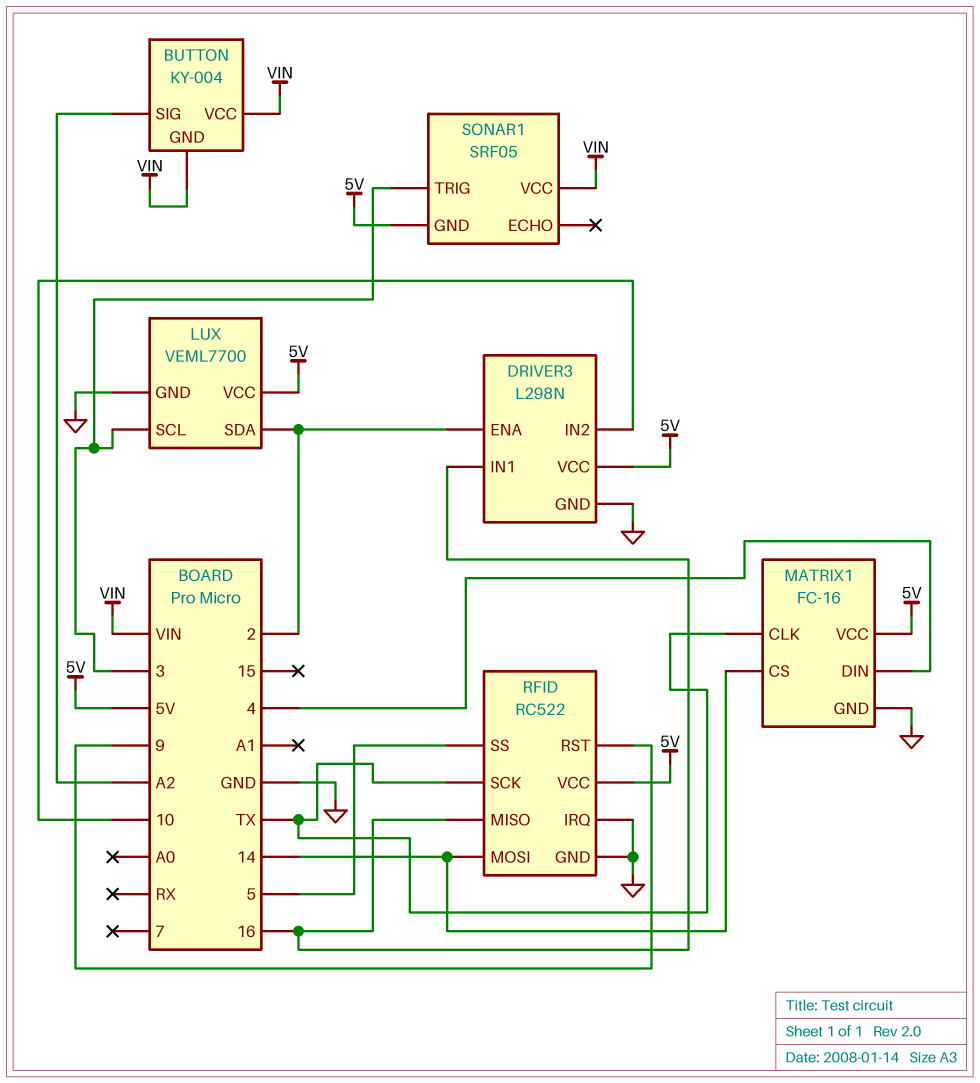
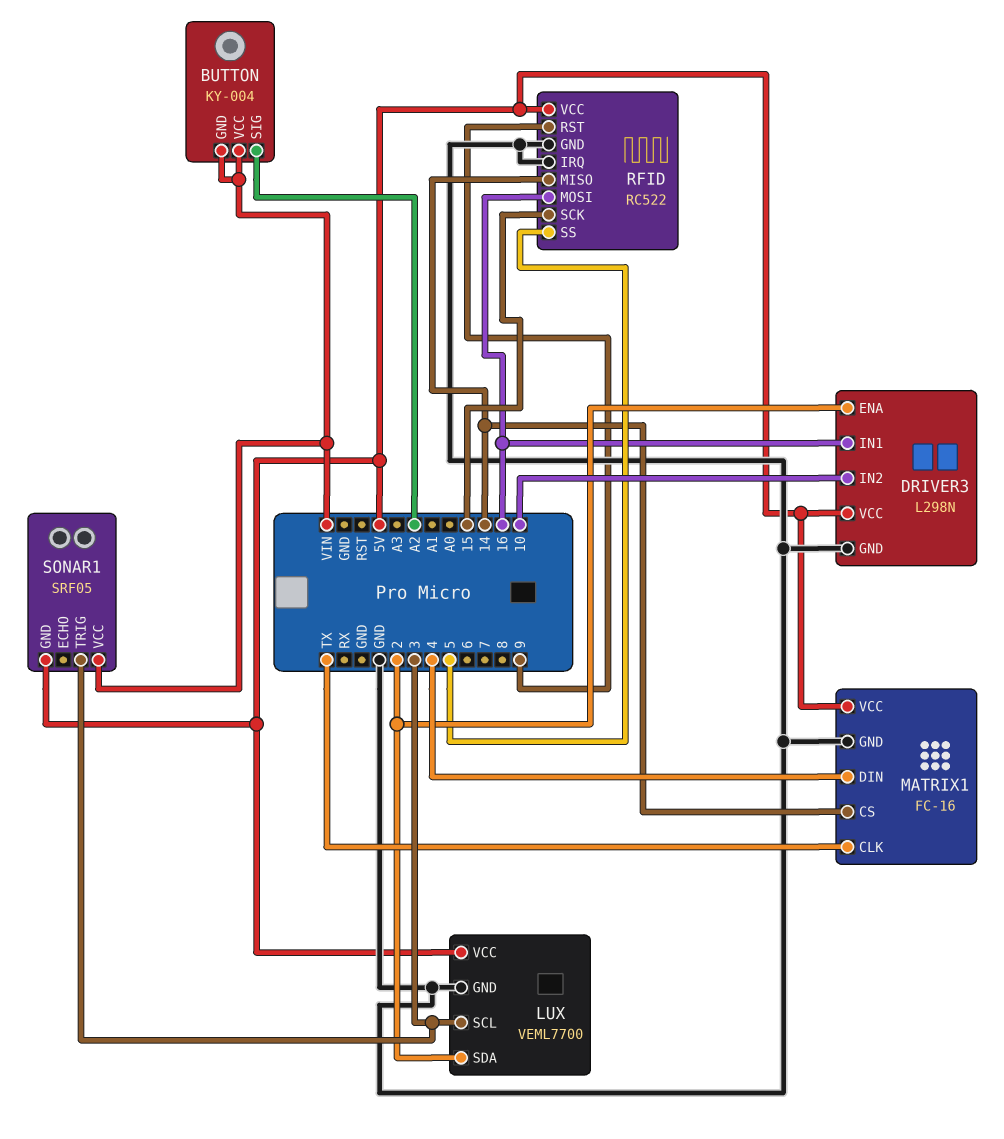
RFID pin MISO: 16 -> 14
RFID pin MOSI: 14 -> 16
RFID pin SCK: TX -> 15

